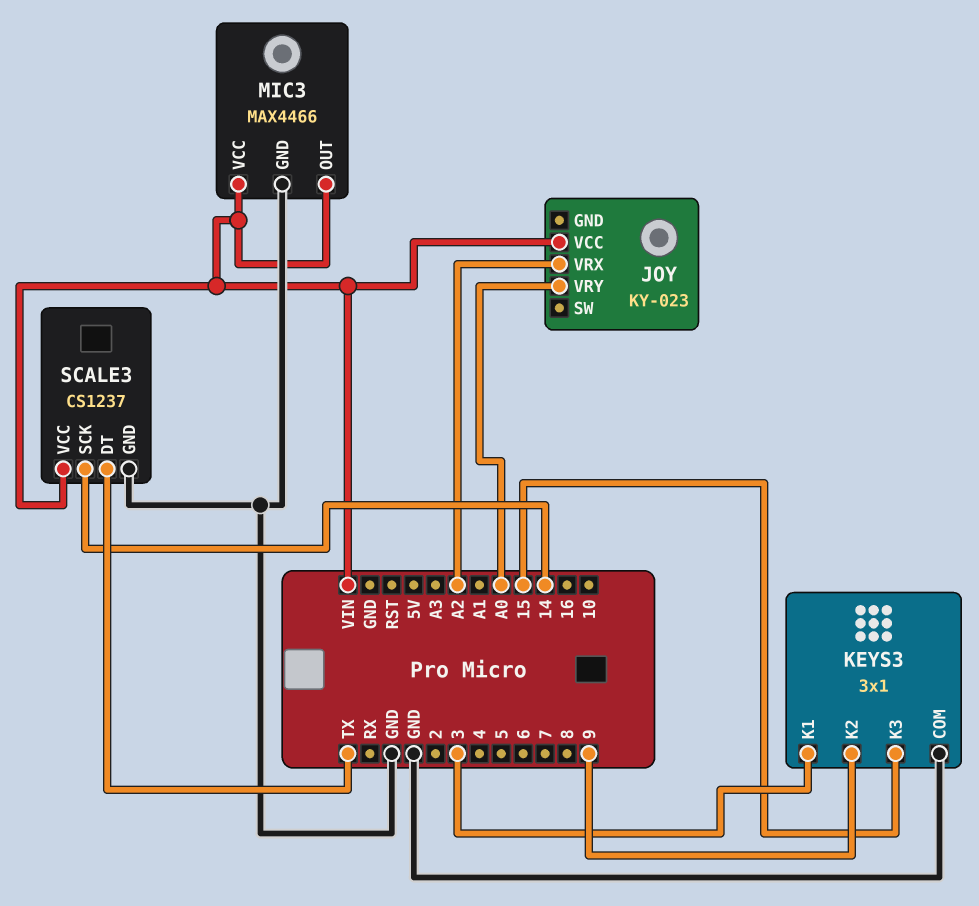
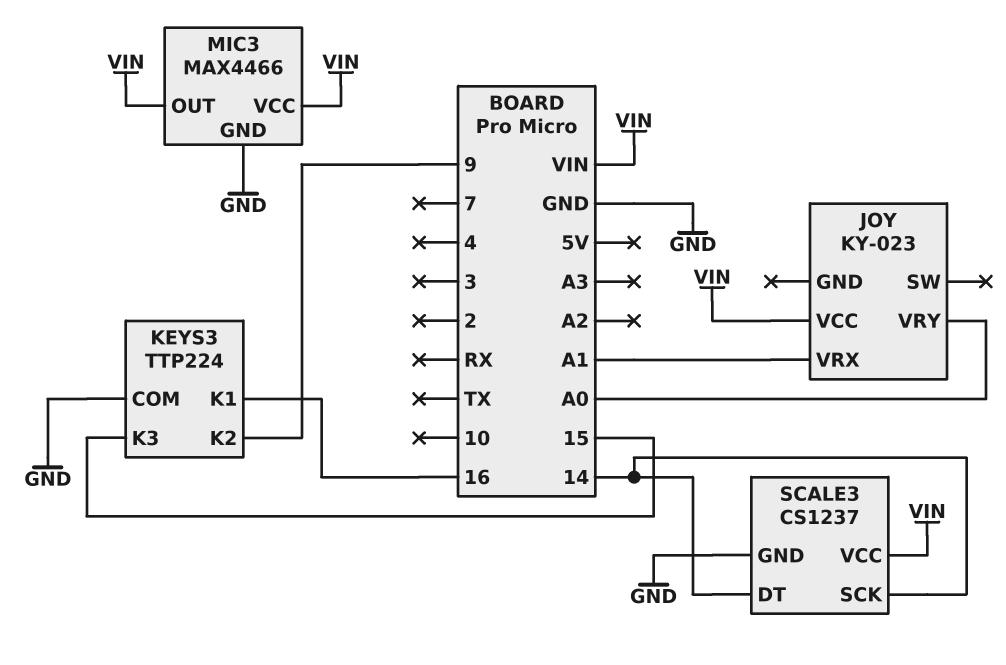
JOY pin VRX: A2 -> A1
KEYS3: 3x1 -> TTP224
KEYS3 pin K1: 3 -> 16
SCALE3 pin DT: TX -> 14

